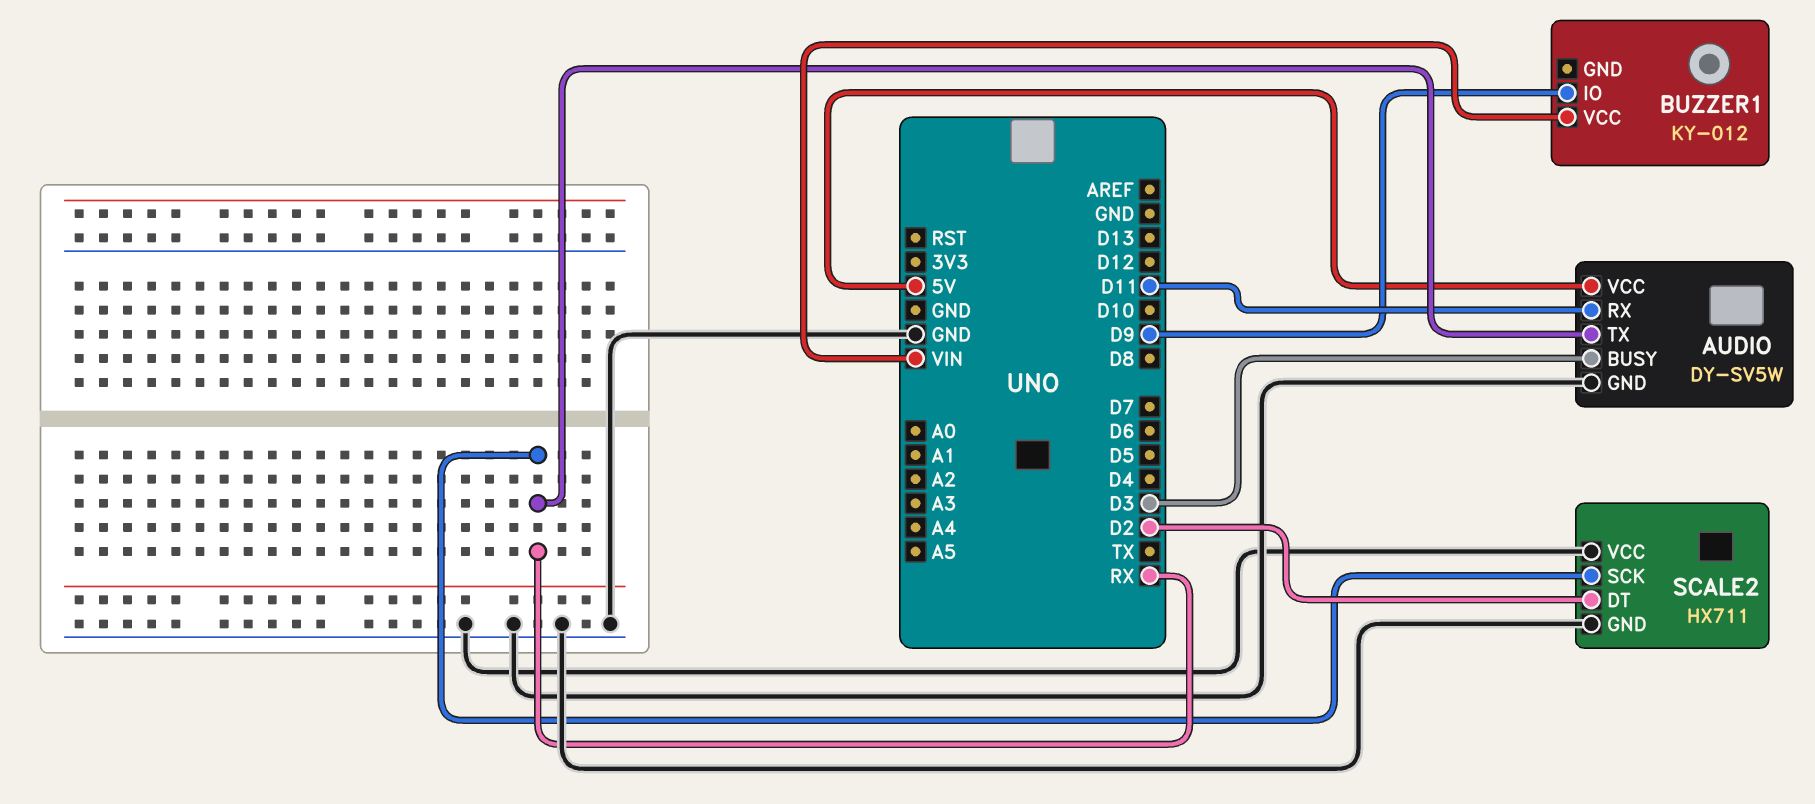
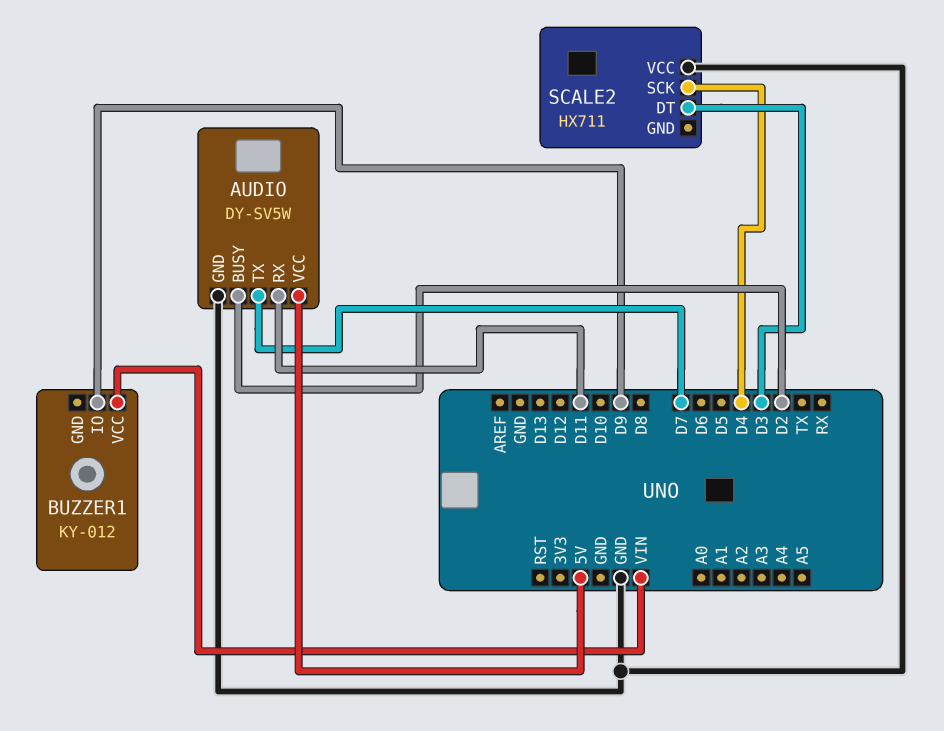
AUDIO pin BUSY: D3 -> D2
AUDIO pin TX: RX -> D7
SCALE2 pin DT: D2 -> D3
SCALE2 pin GND: GND -> none
SCALE2 pin SCK: RX -> D4

